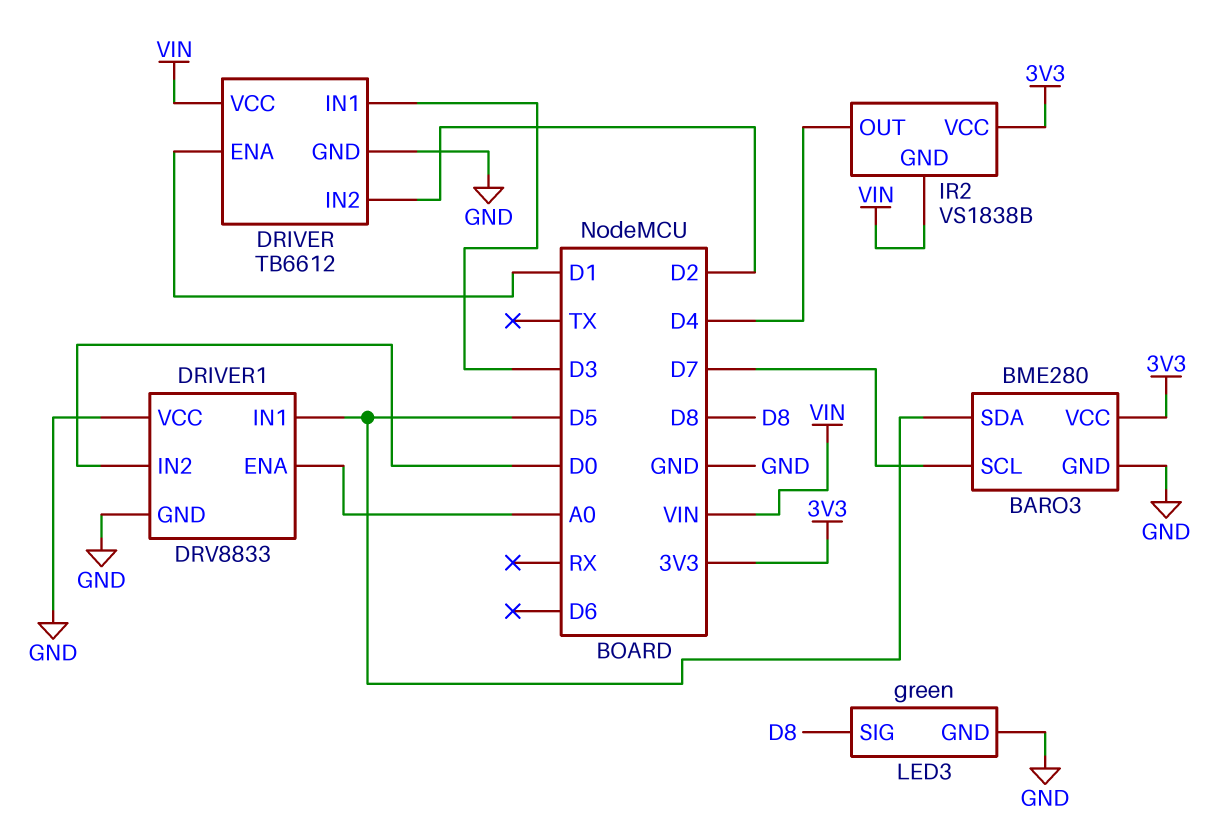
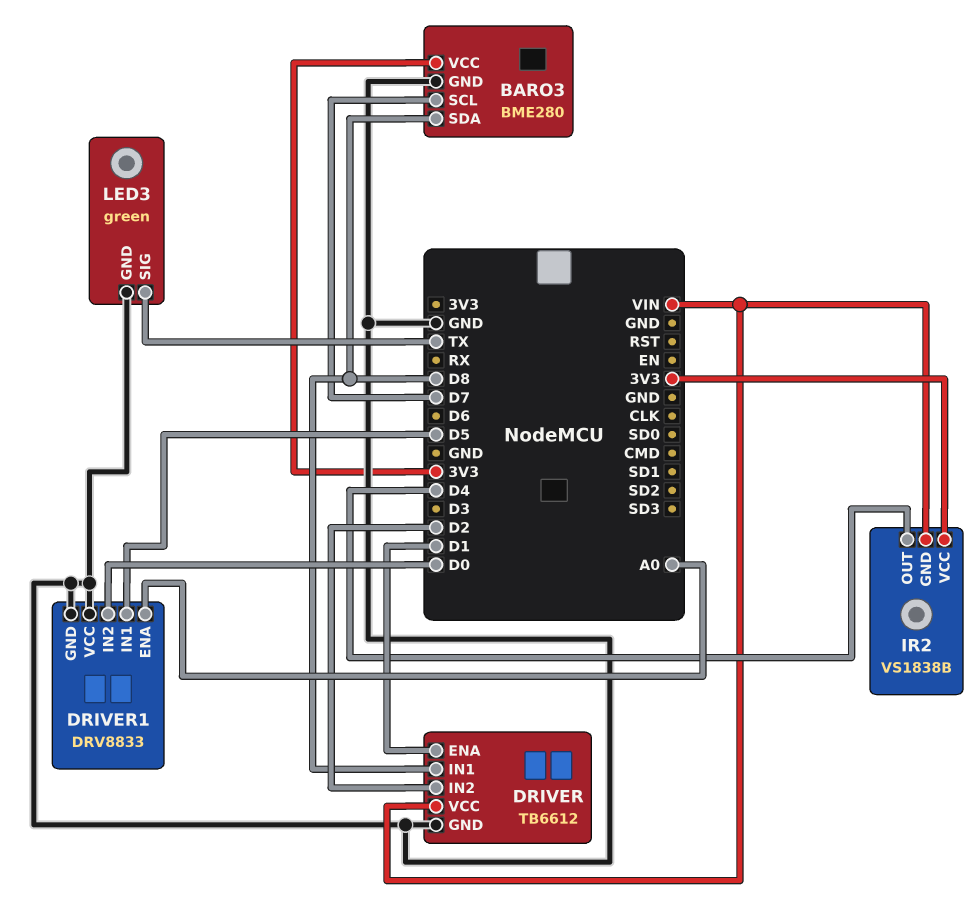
BARO3 pin SDA: D5 -> D8
DRIVER pin IN1: D3 -> D8
LED3 pin SIG: D8 -> TX

